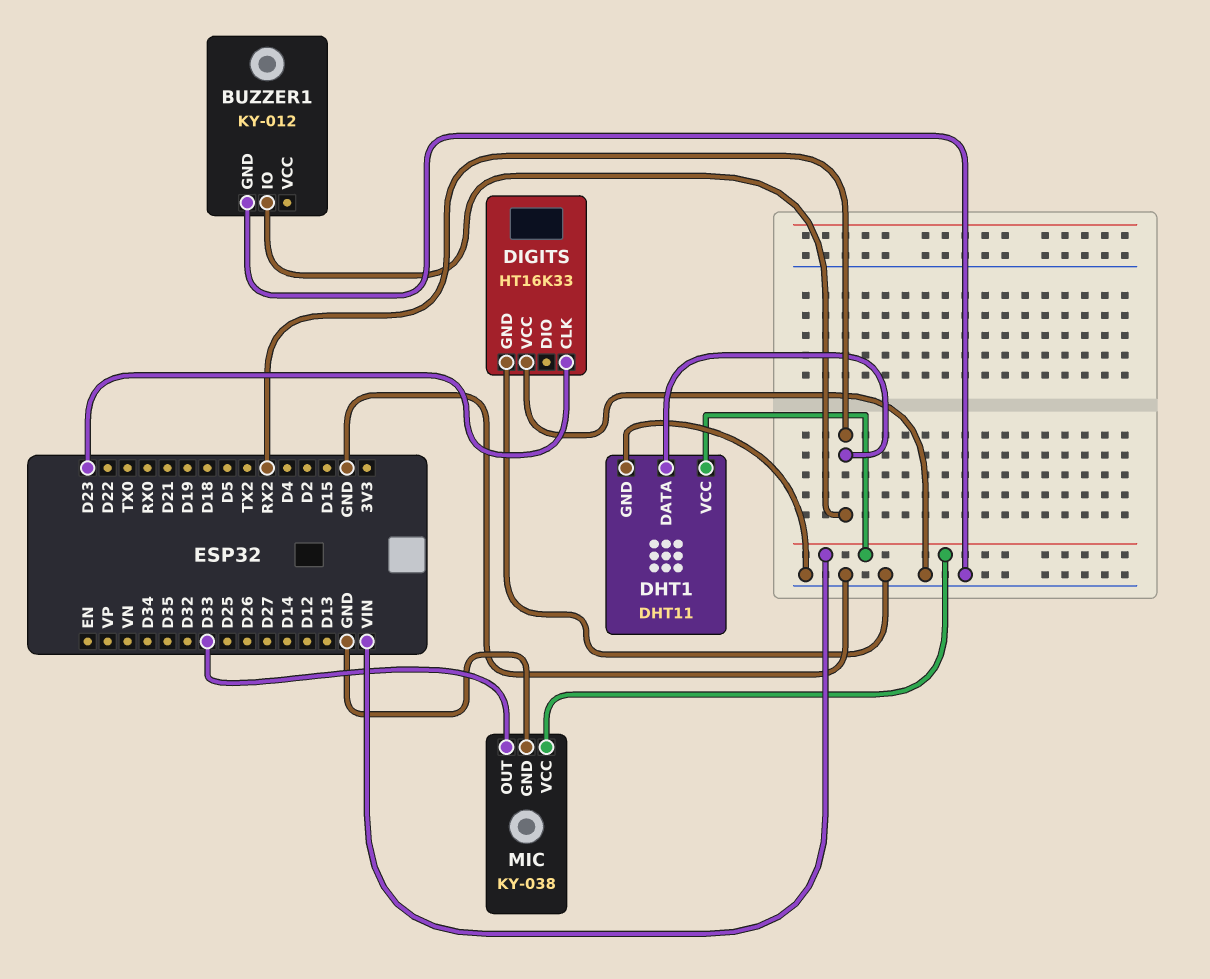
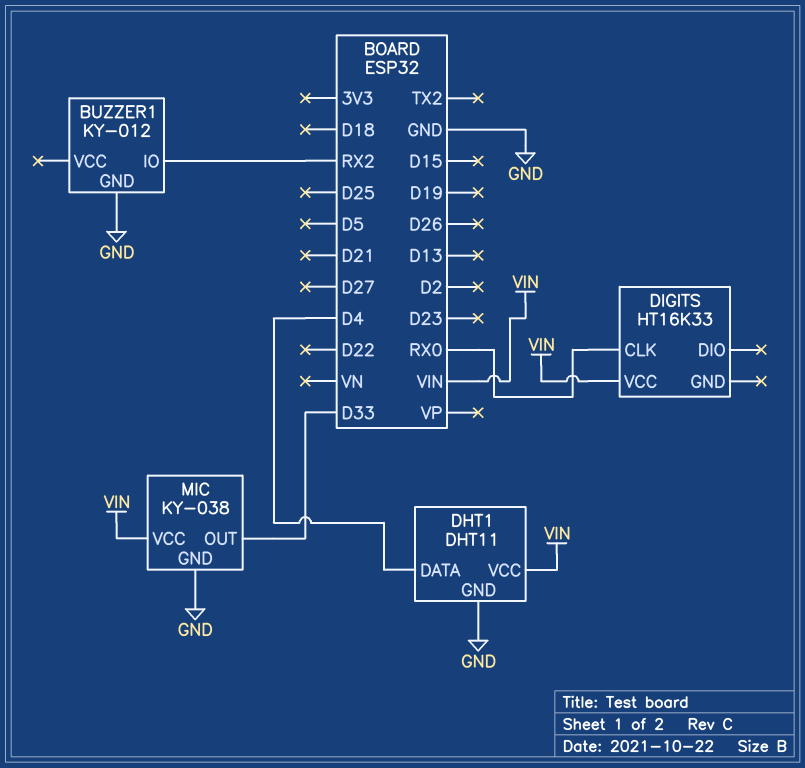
DHT1 pin DATA: RX2 -> D4
DIGITS pin CLK: D23 -> RX0
DIGITS pin GND: GND -> none
DIGITS pin VCC: GND -> VIN

